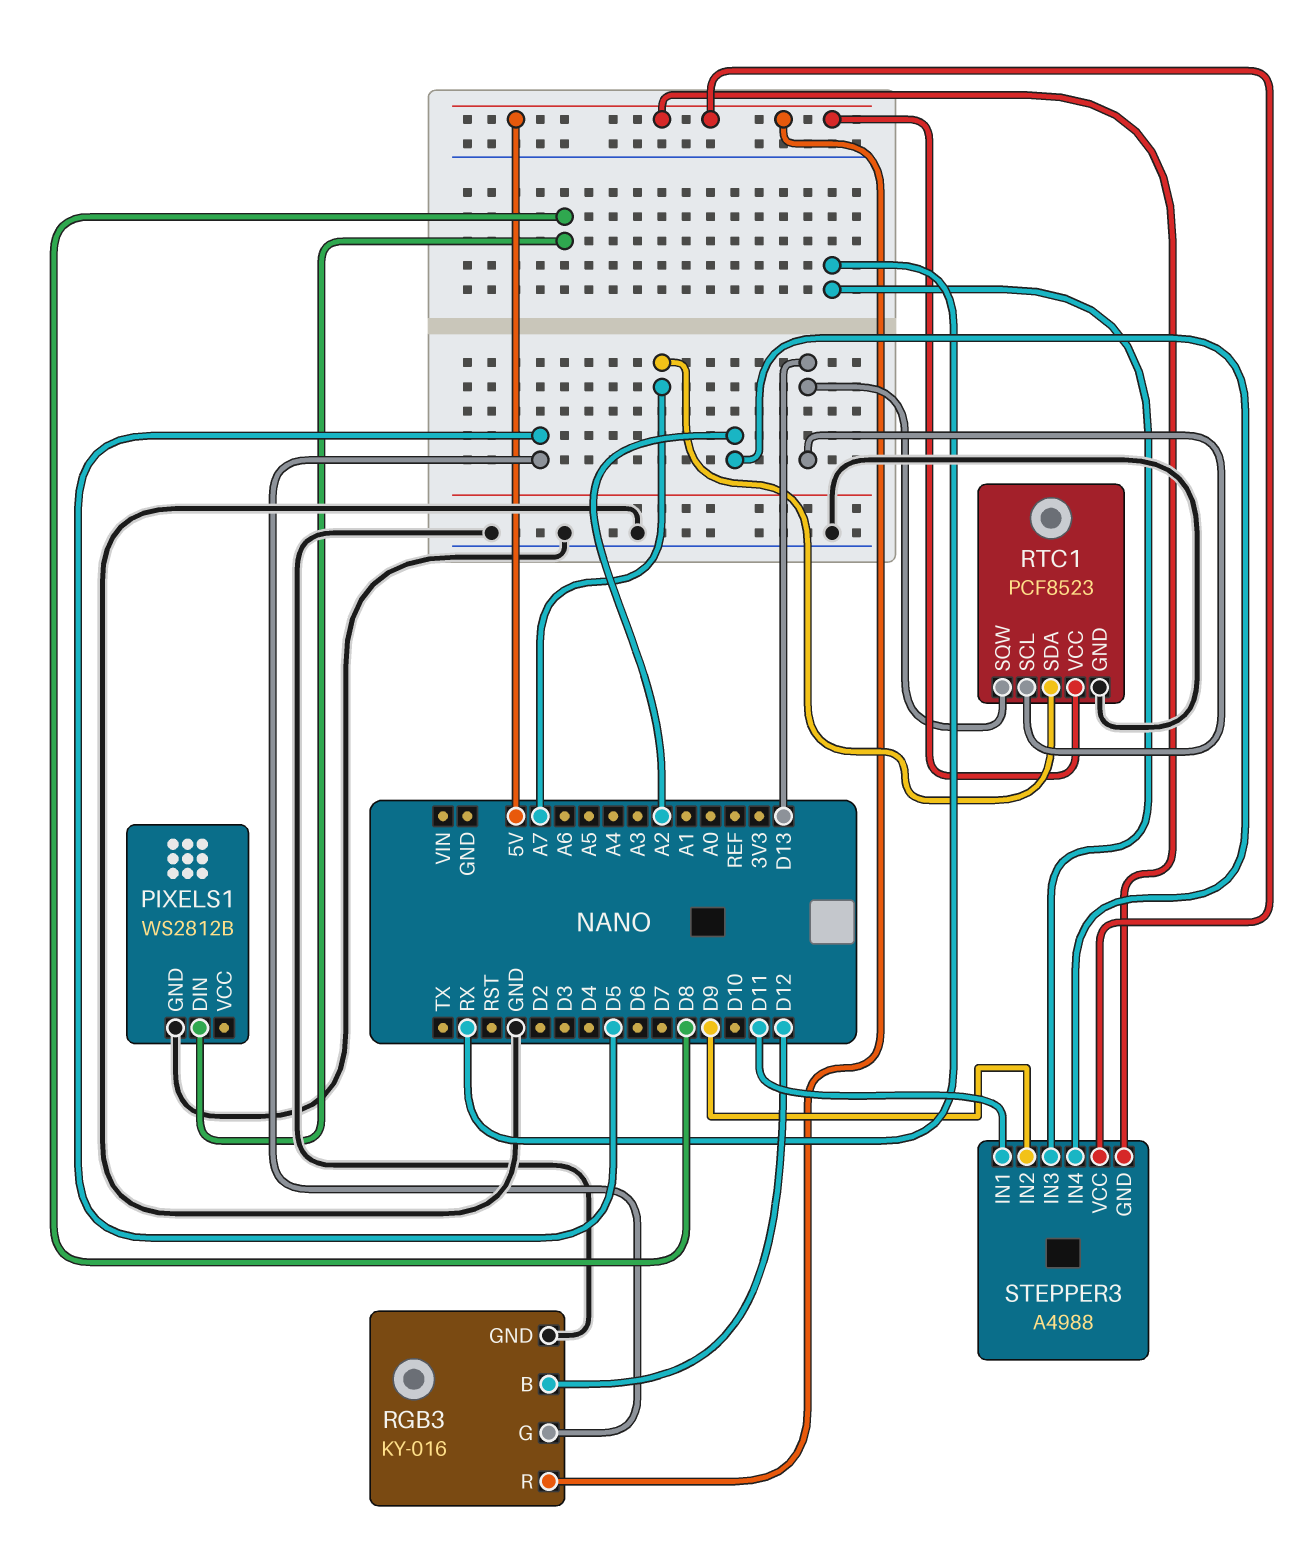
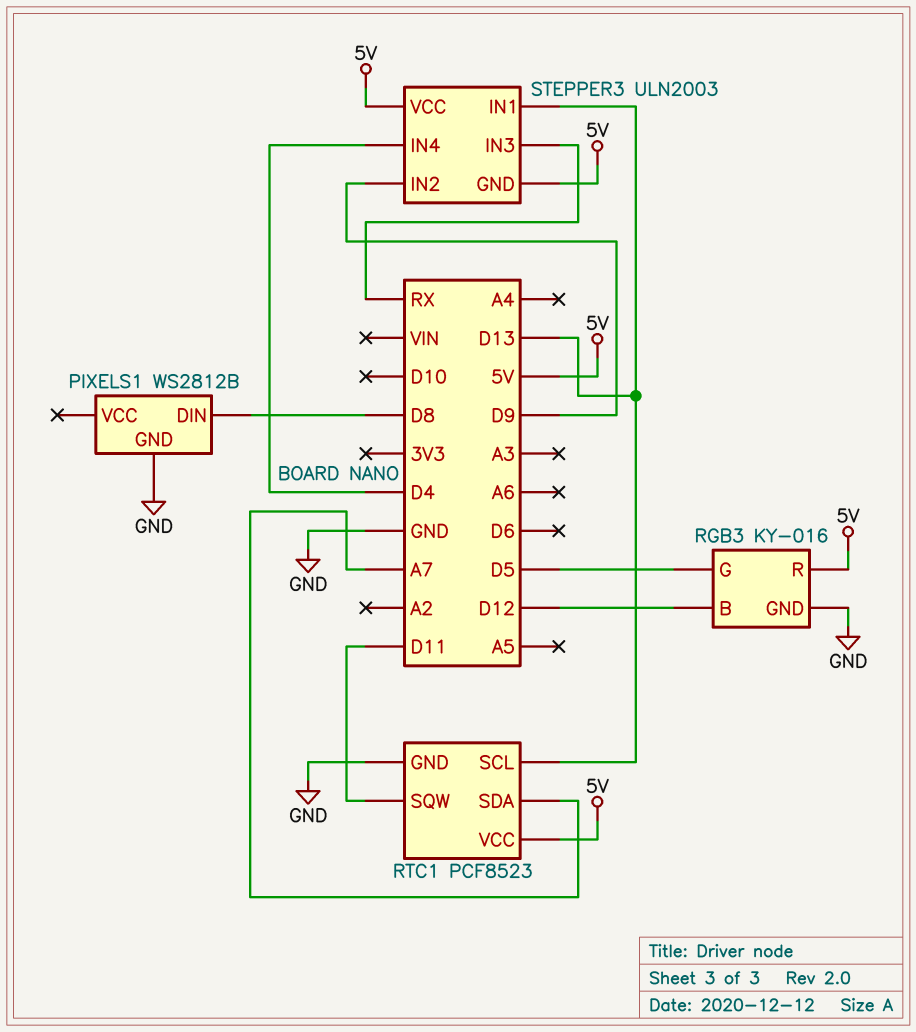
RTC1 pin SQW: D13 -> D11
STEPPER3: A4988 -> ULN2003
STEPPER3 pin IN1: D11 -> D13
STEPPER3 pin IN4: A2 -> D4

